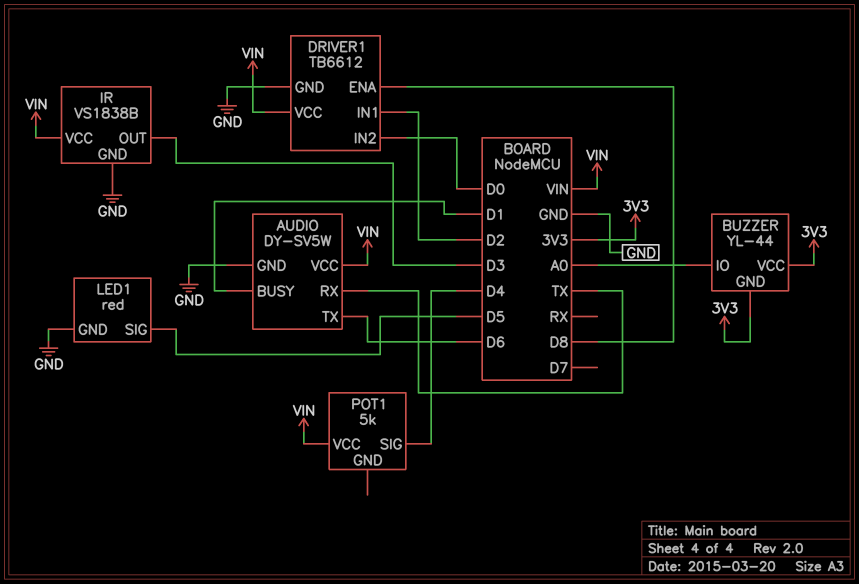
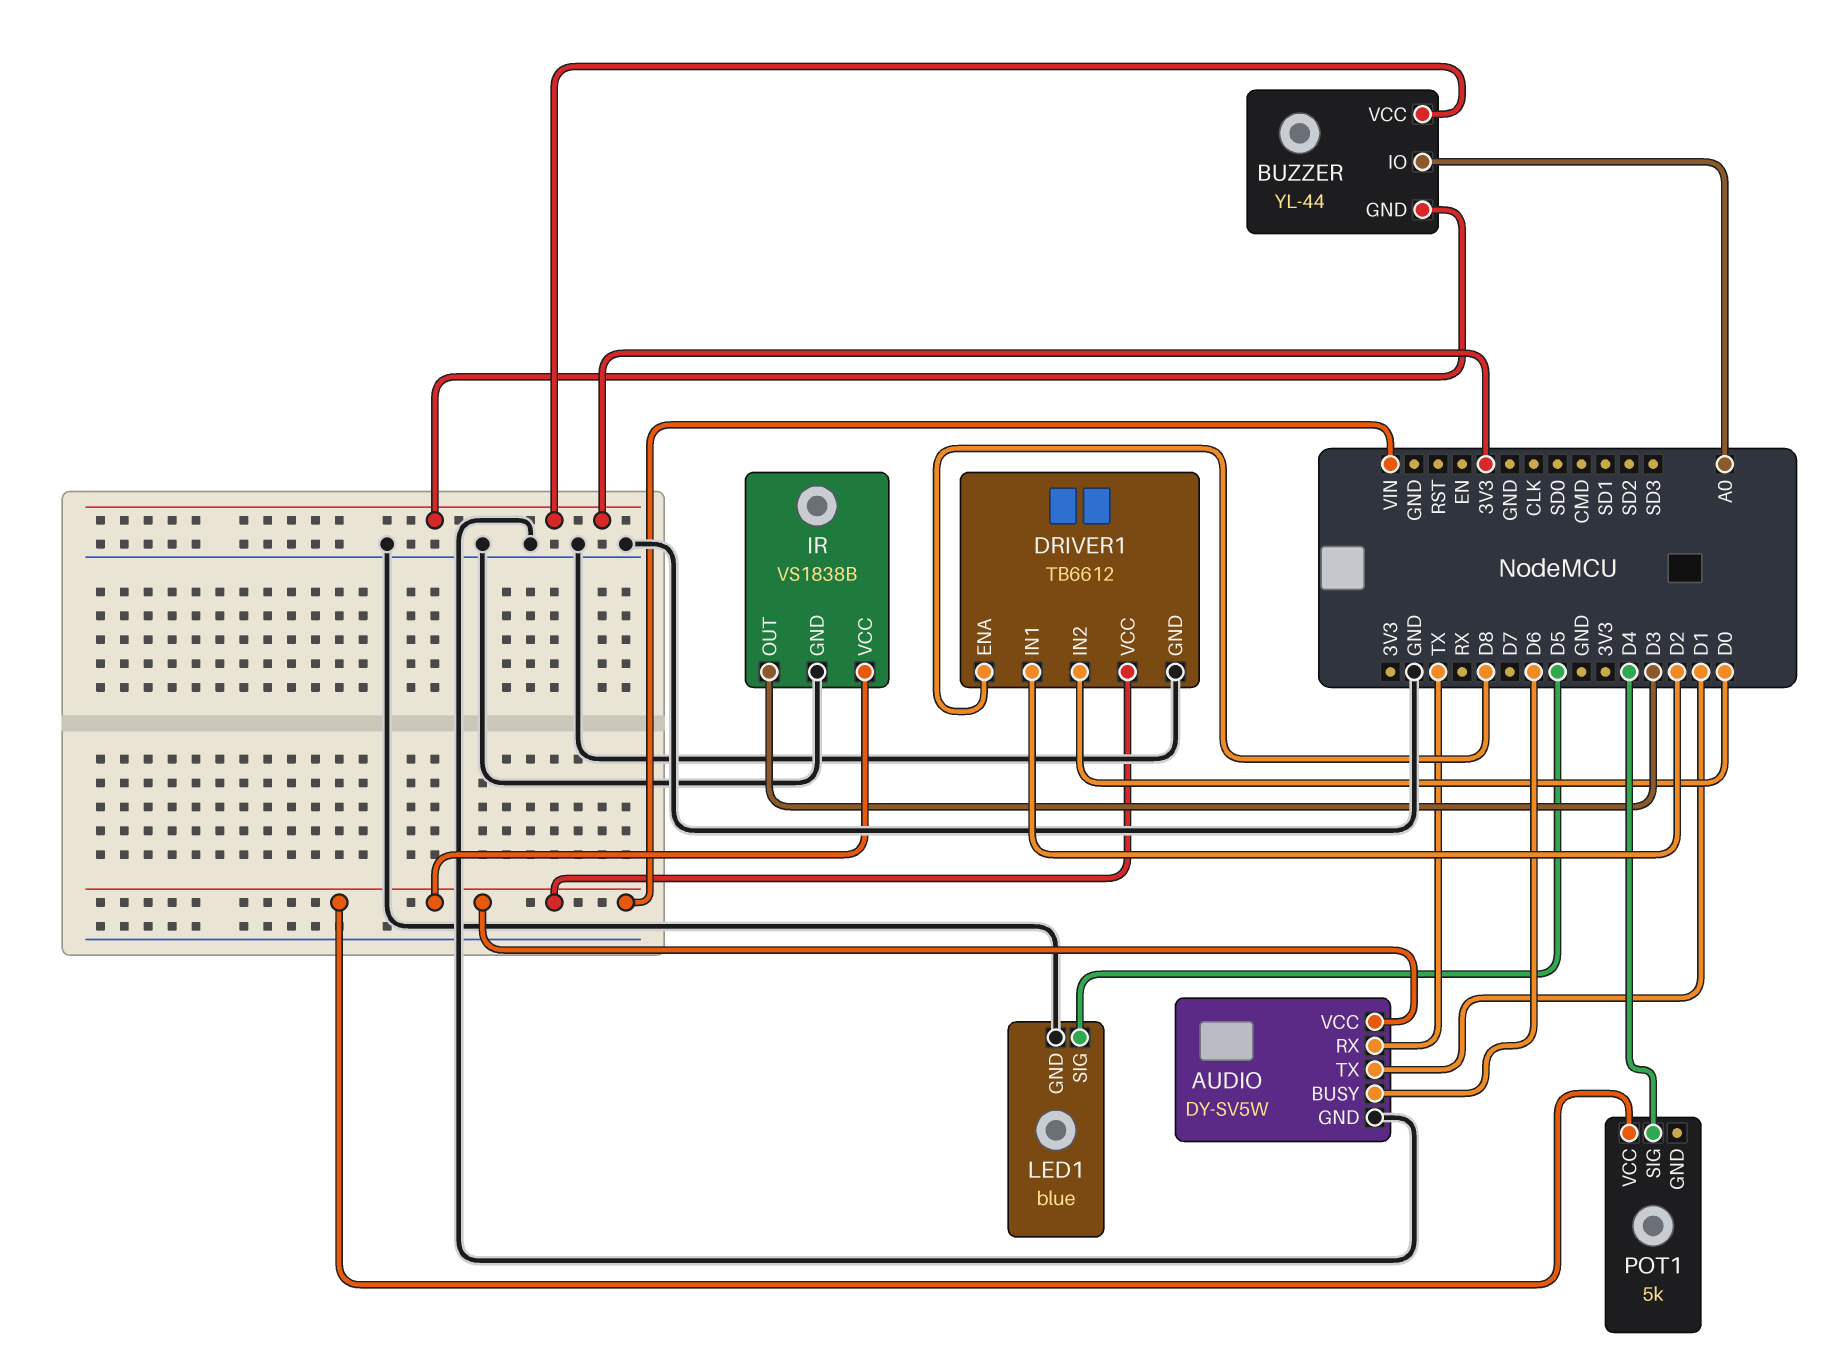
AUDIO pin BUSY: D1 -> D6
AUDIO pin TX: D6 -> D1
LED1: red -> blue

